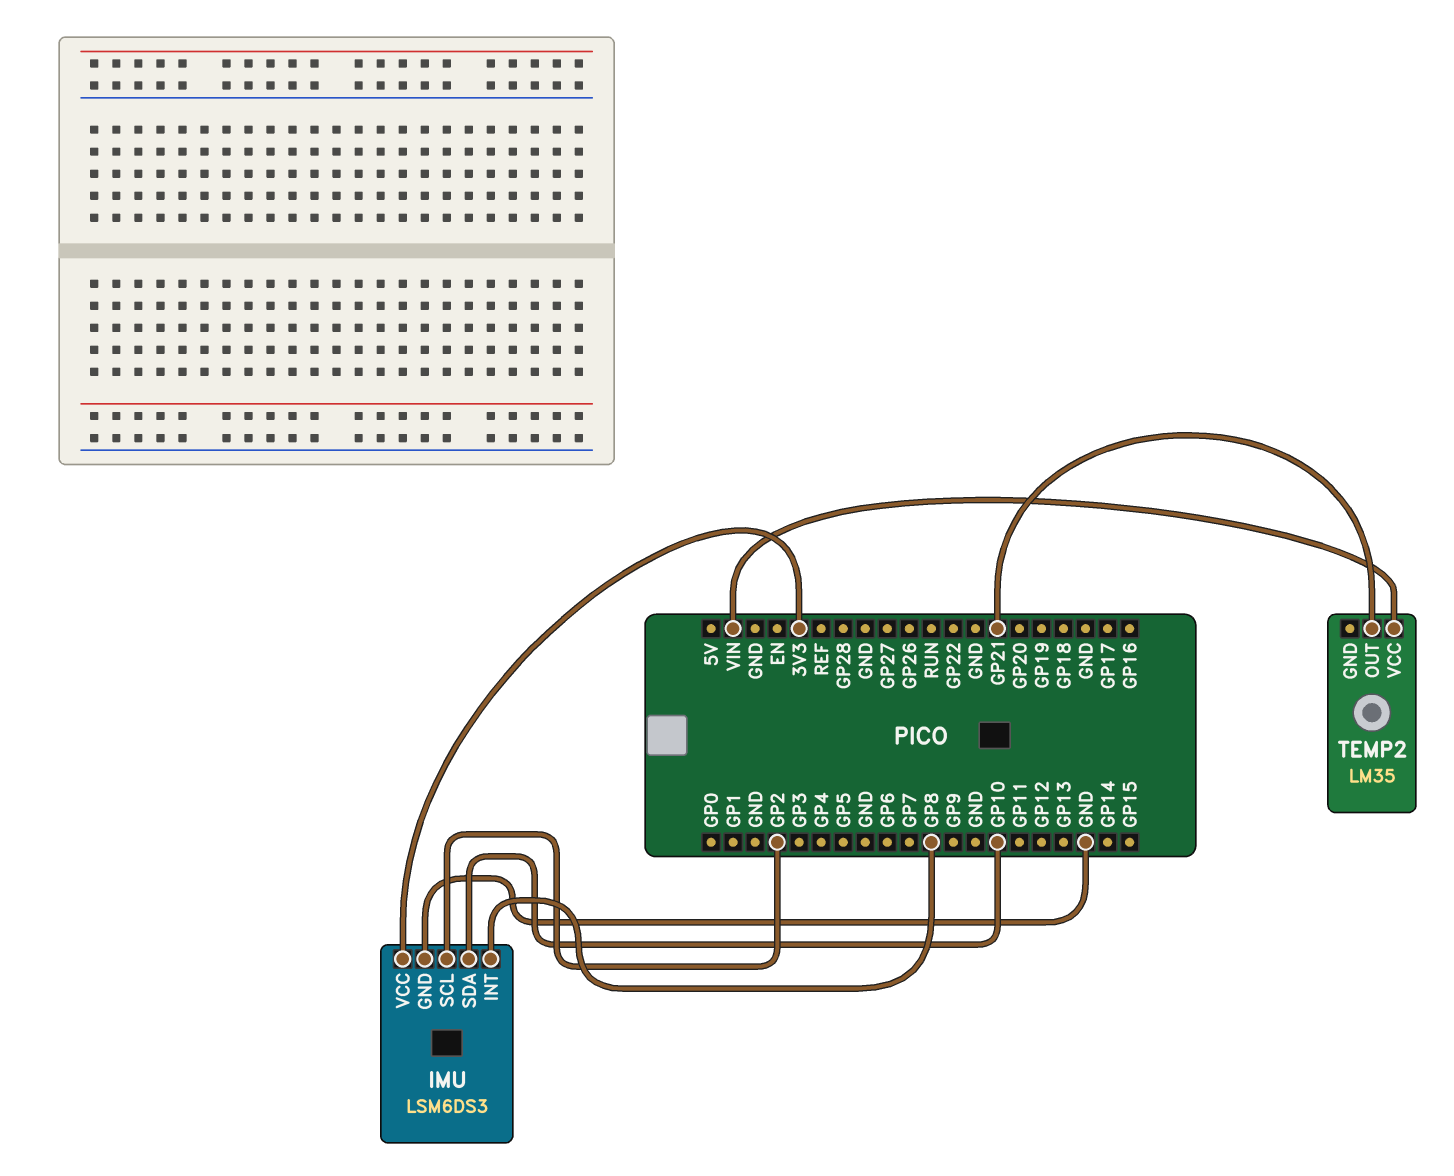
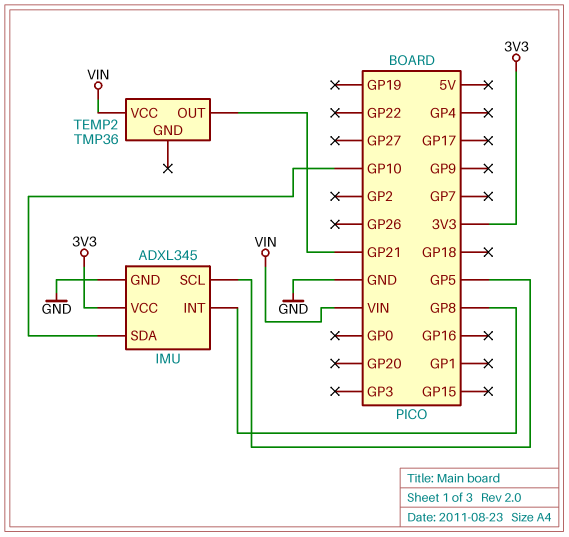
IMU: LSM6DS3 -> ADXL345
IMU pin SCL: GP2 -> GP5
TEMP2: LM35 -> TMP36

